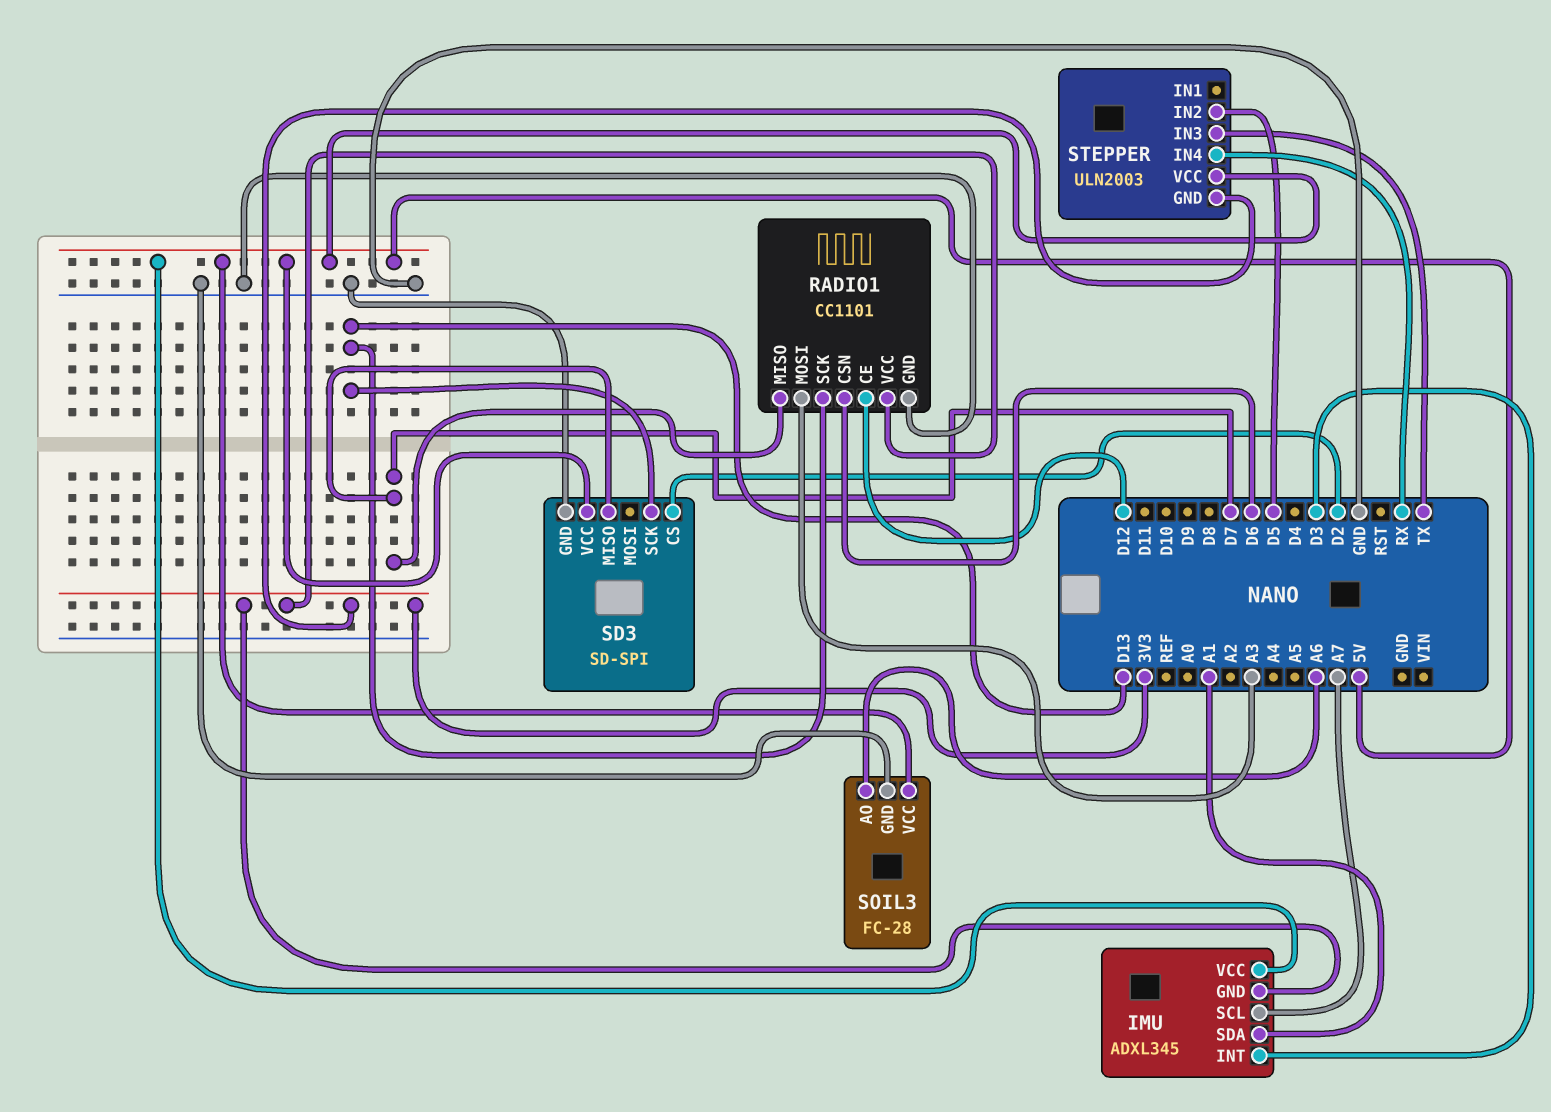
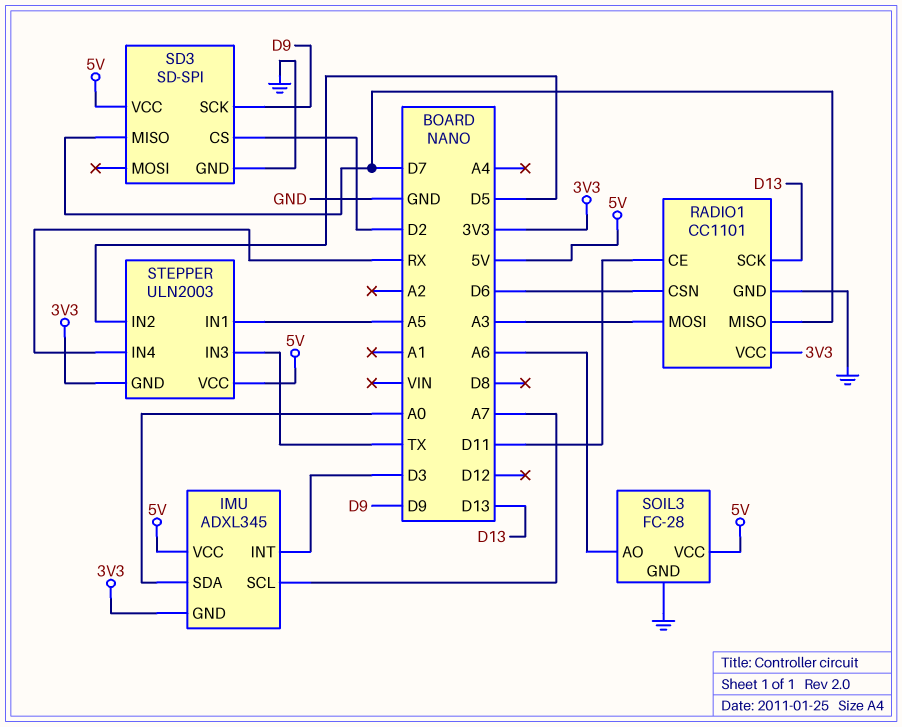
IMU pin SDA: A1 -> A0
RADIO1 pin CE: D12 -> D11
SD3 pin SCK: D13 -> D9
STEPPER pin IN1: none -> A5

